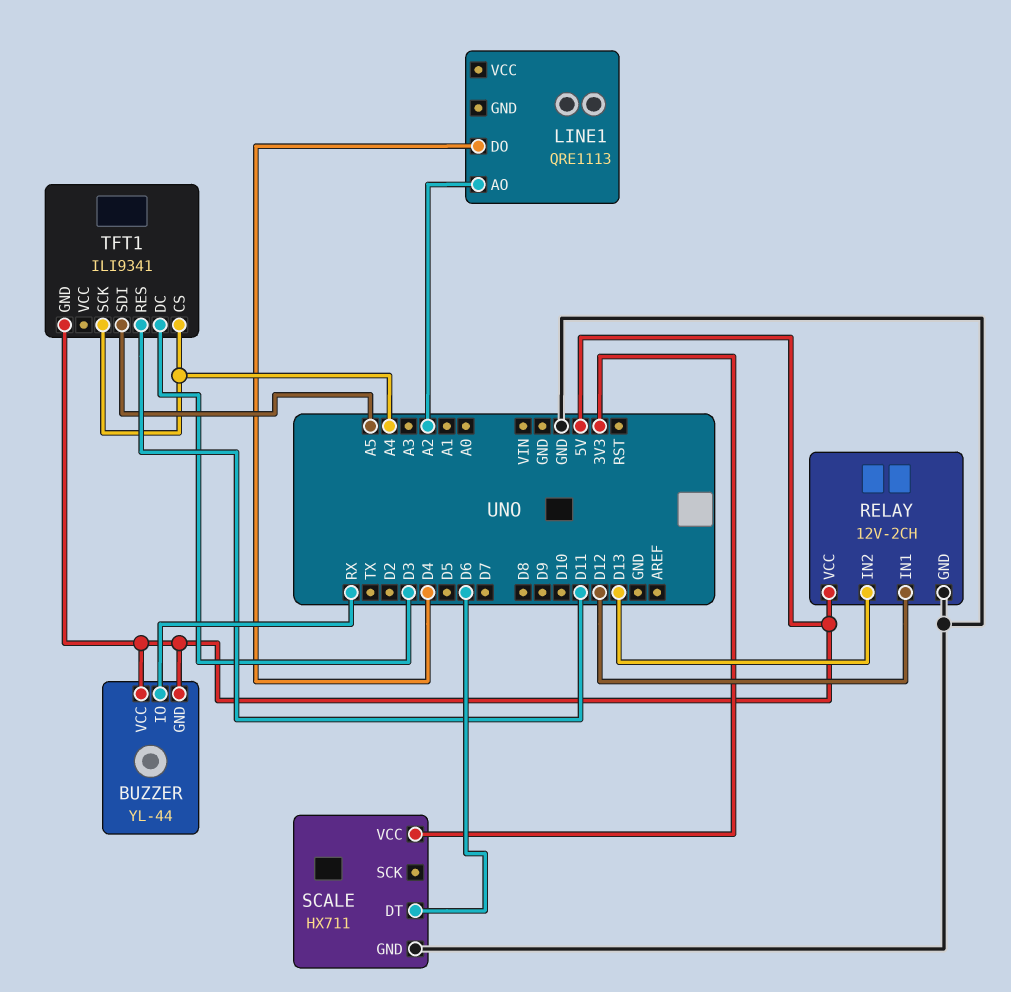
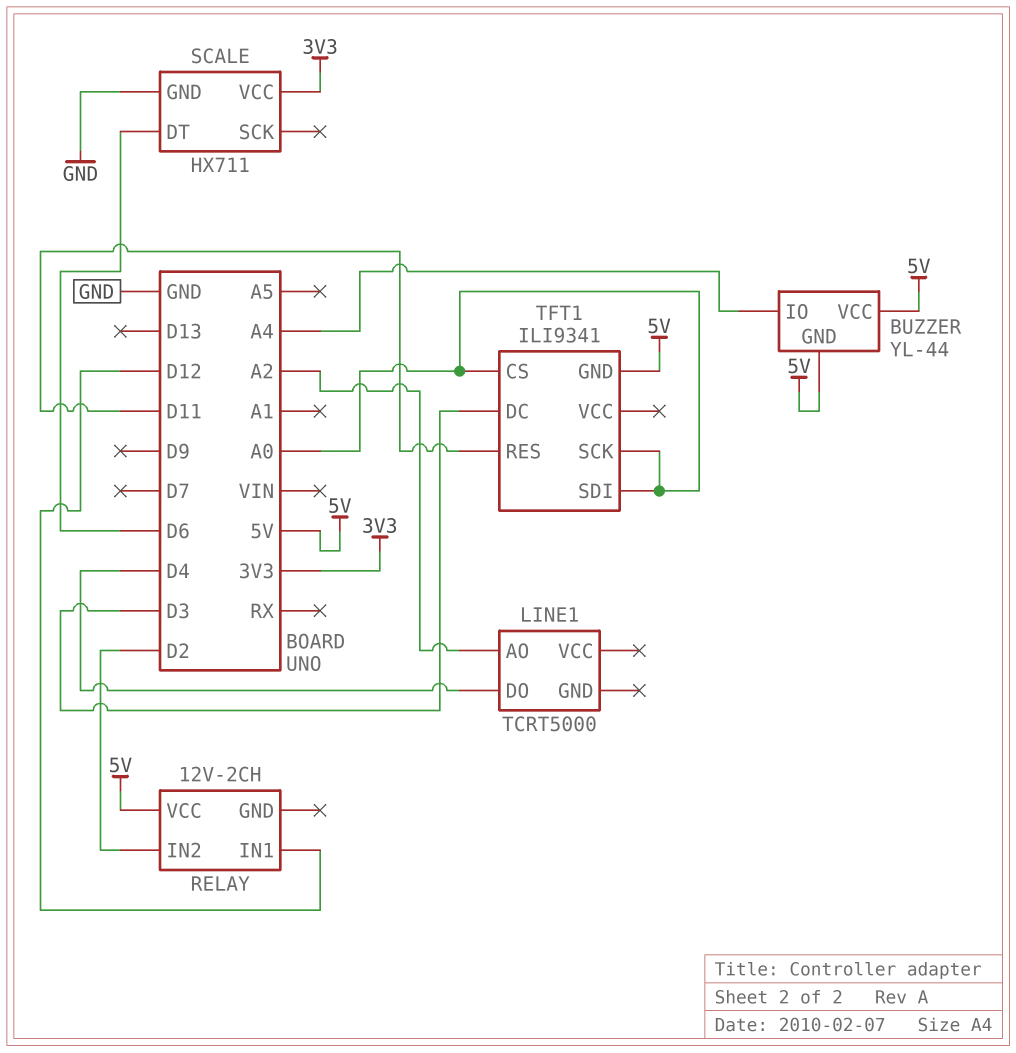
BUZZER pin IO: RX -> A4
LINE1: QRE1113 -> TCRT5000
RELAY pin GND: GND -> none
RELAY pin IN2: D13 -> D2
TFT1 pin CS: A4 -> A0
TFT1 pin SCK: A4 -> A0
TFT1 pin SDI: A5 -> A0

